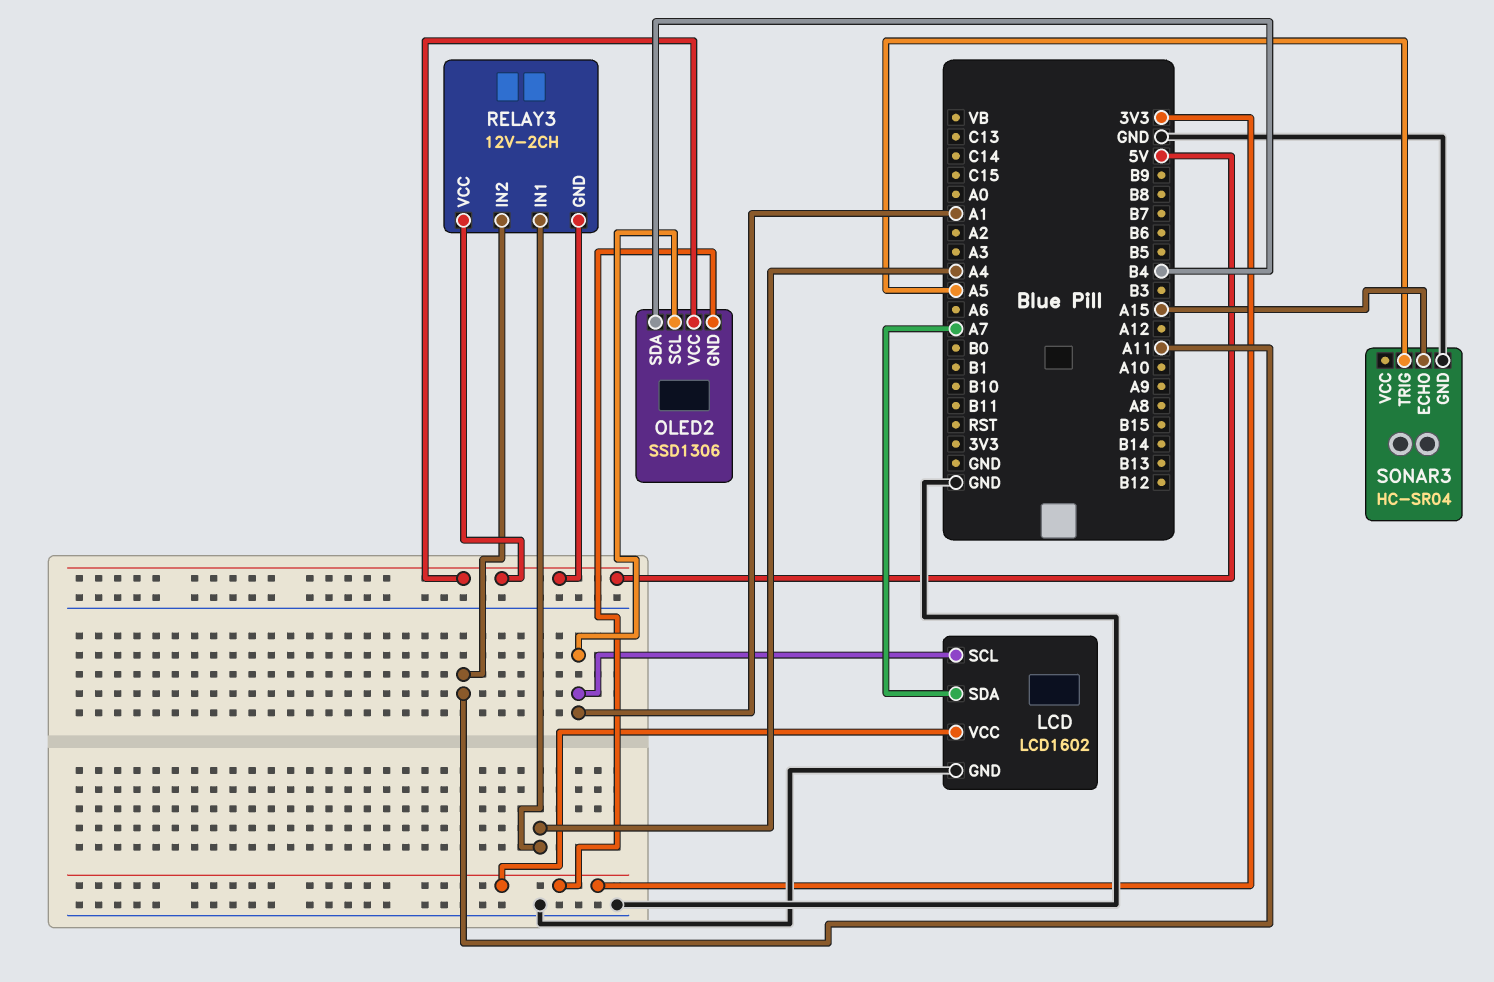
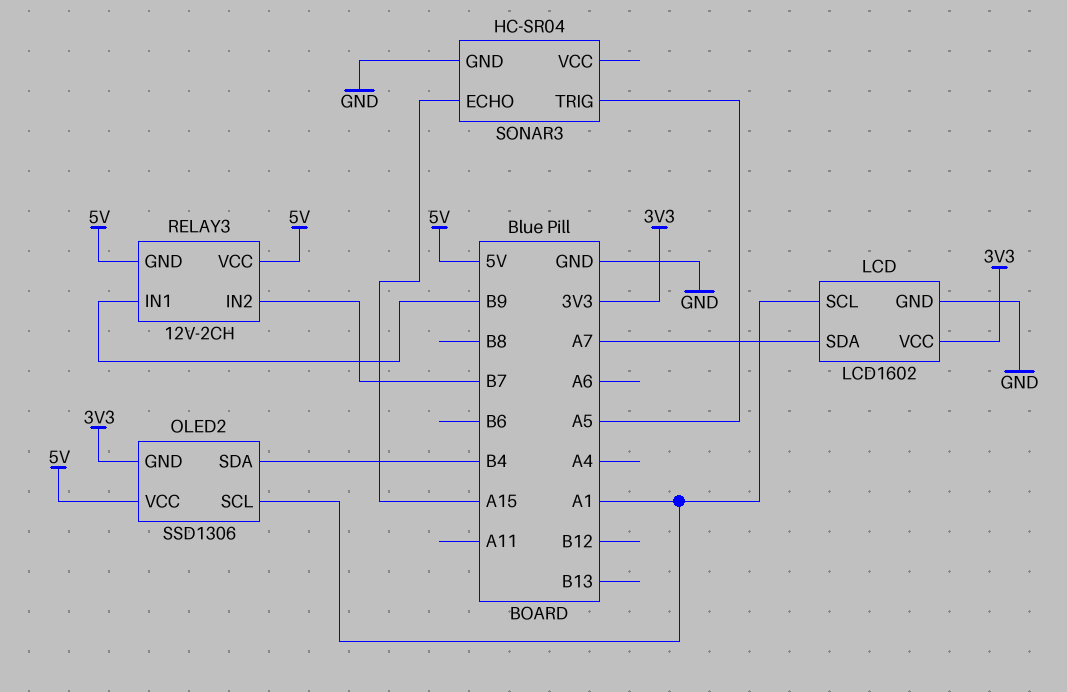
RELAY3 pin IN1: A4 -> B9
RELAY3 pin IN2: A11 -> B7

